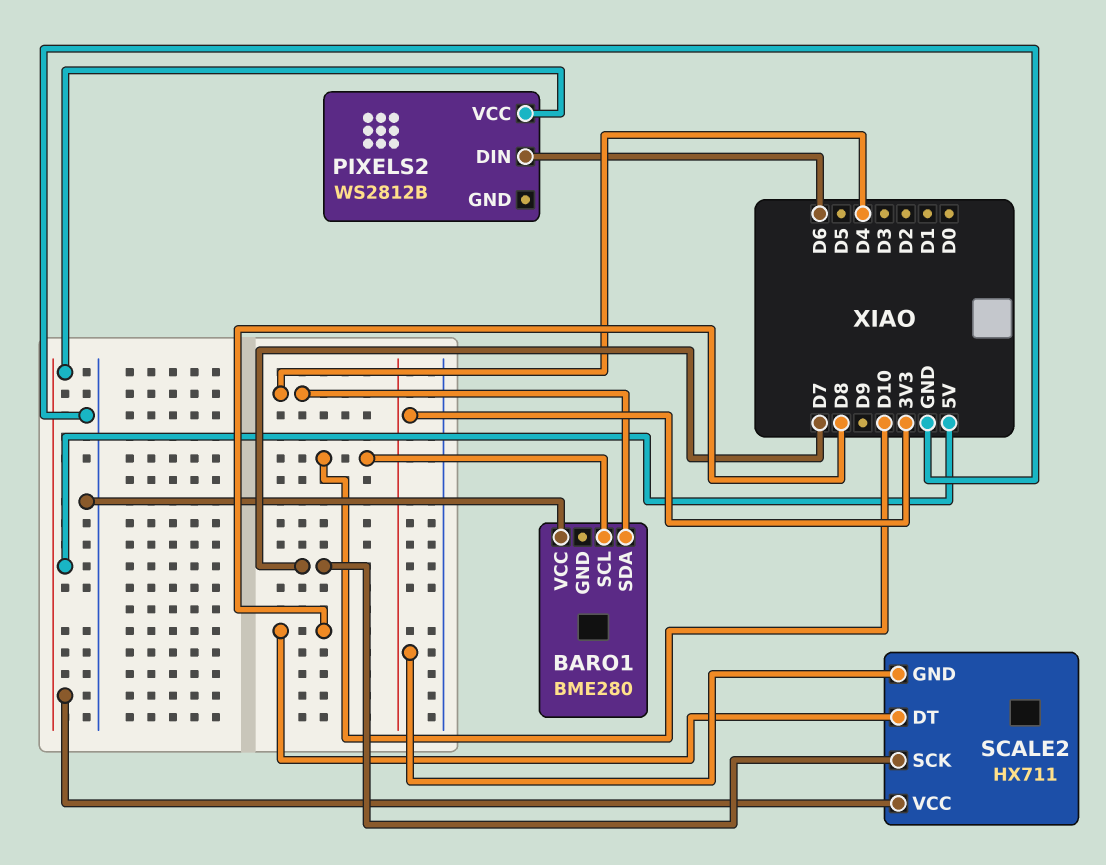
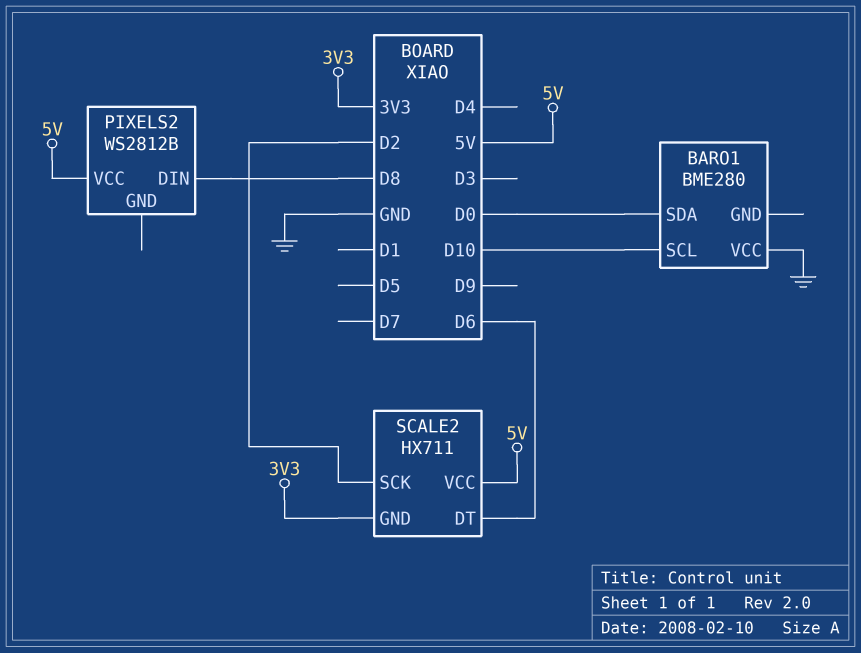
BARO1 pin SDA: D4 -> D0
PIXELS2 pin DIN: D6 -> D8
SCALE2 pin DT: D8 -> D6
SCALE2 pin SCK: D7 -> D2

